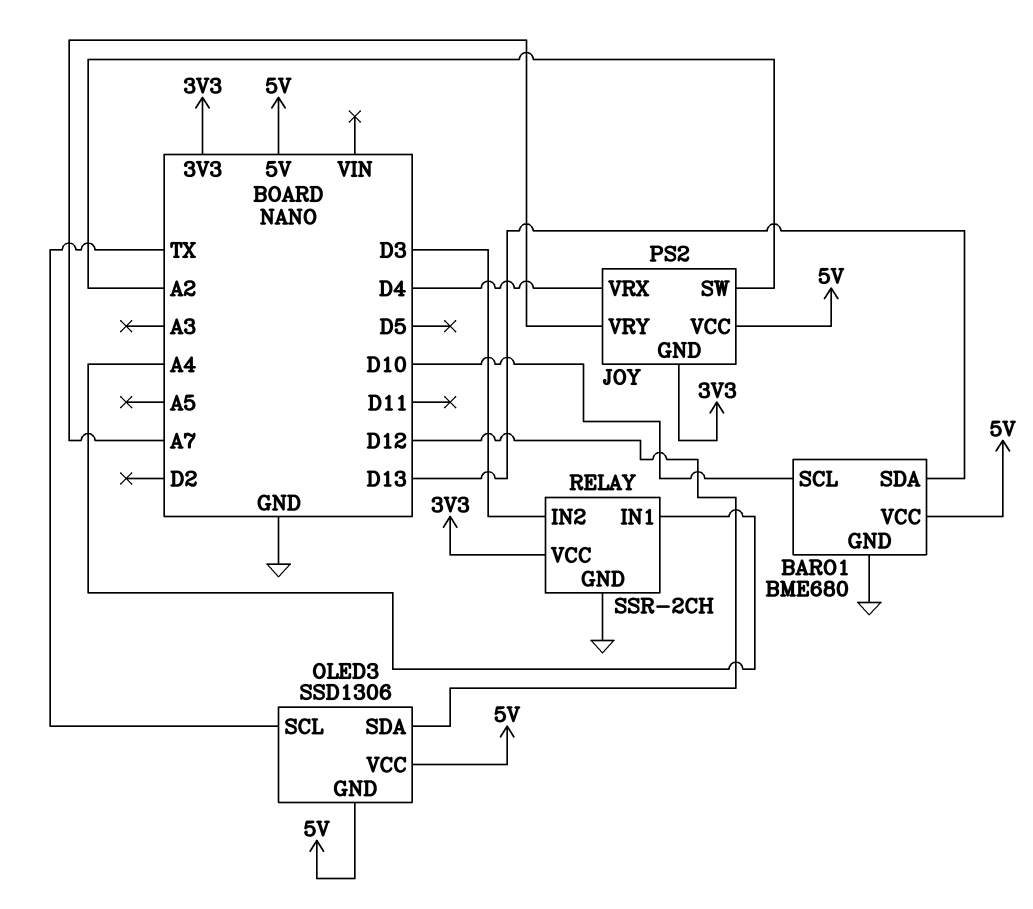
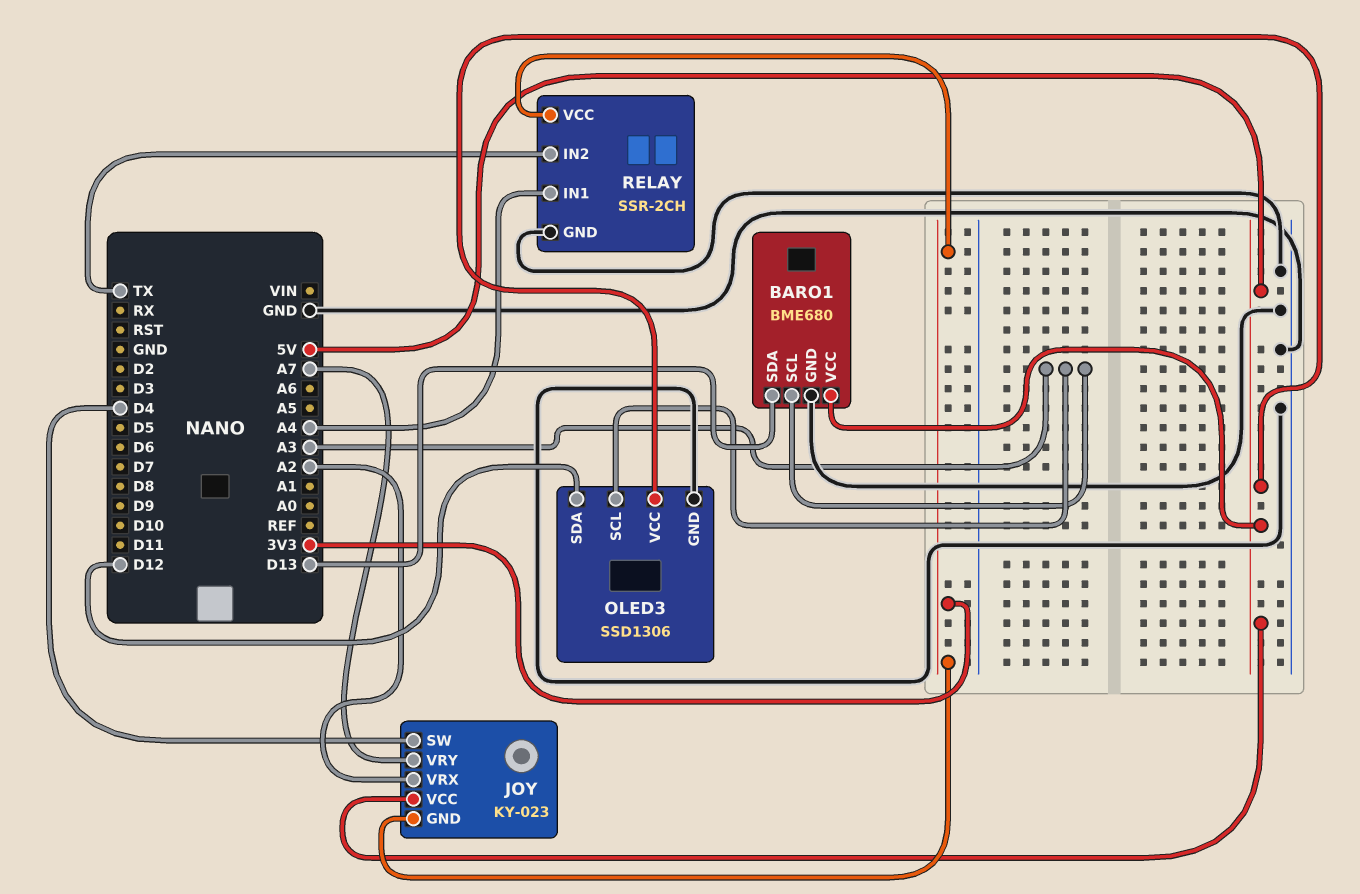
BARO1 pin SCL: D10 -> A3
JOY: PS2 -> KY-023
JOY pin SW: A2 -> D4
JOY pin VRX: D4 -> A2
OLED3 pin GND: 5V -> GND
OLED3 pin SCL: TX -> A3
RELAY pin IN2: D3 -> TX

